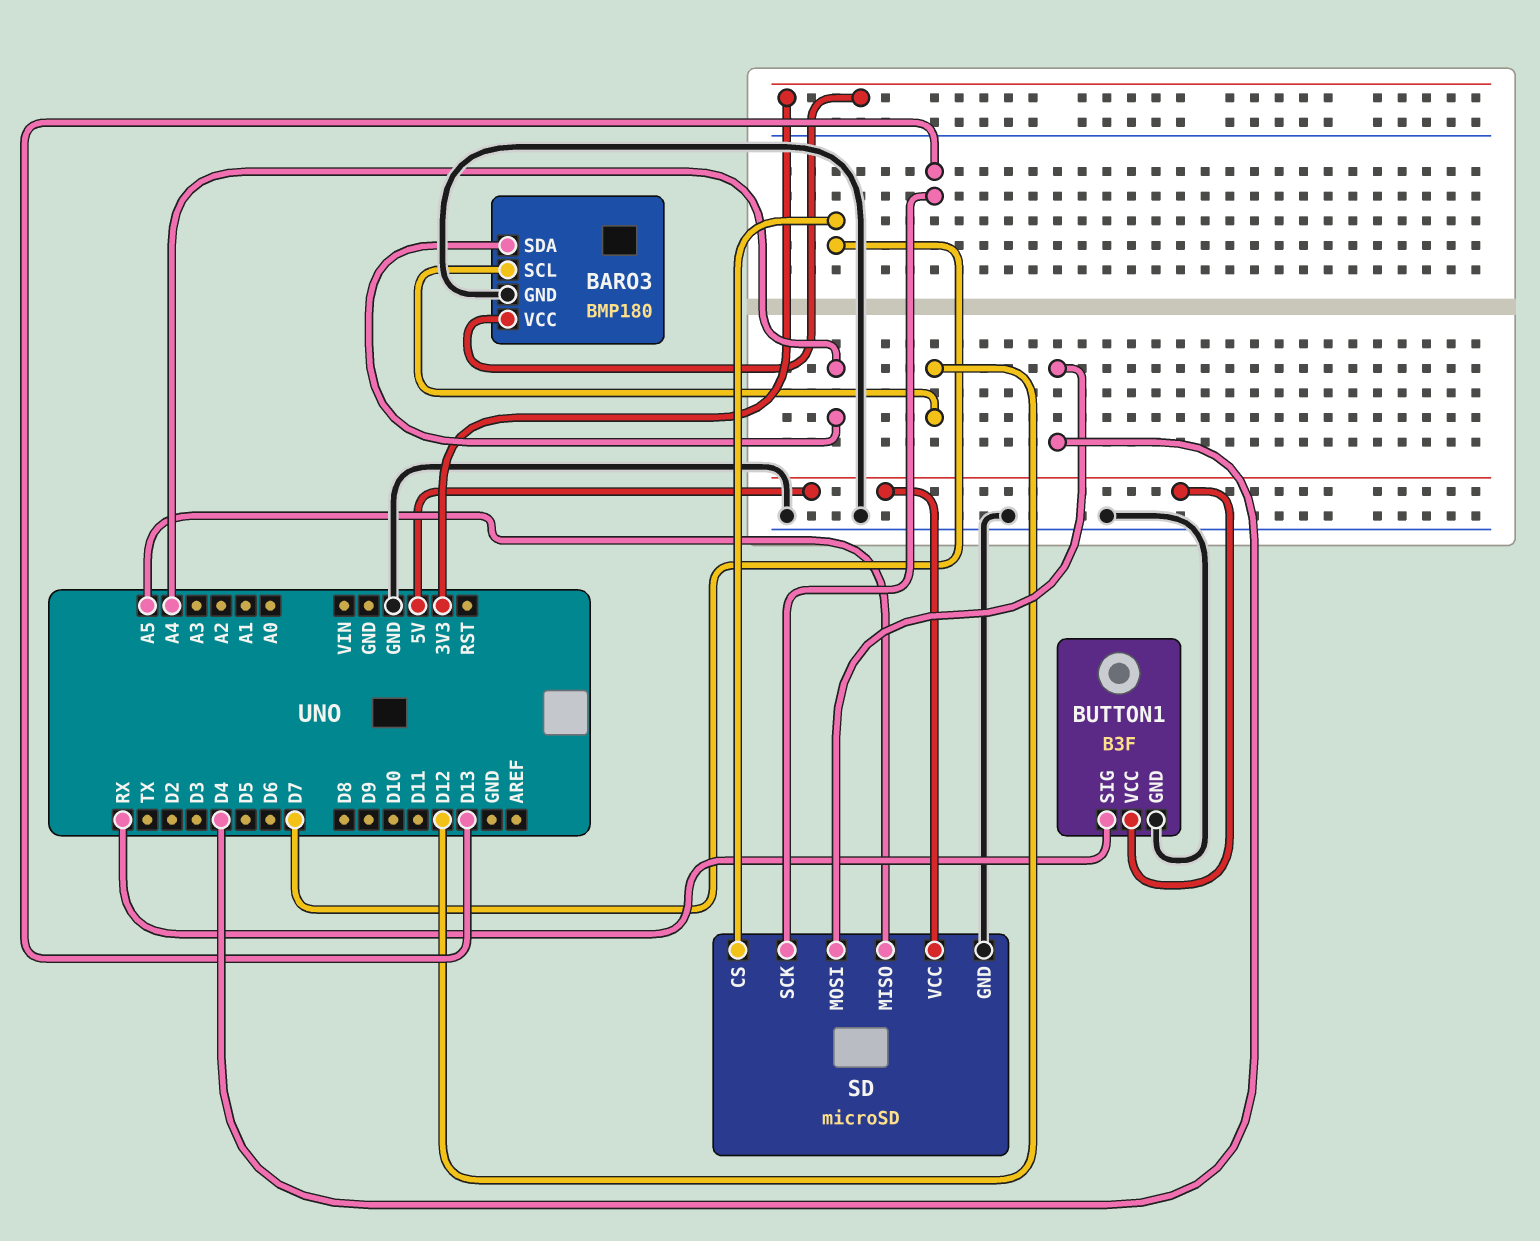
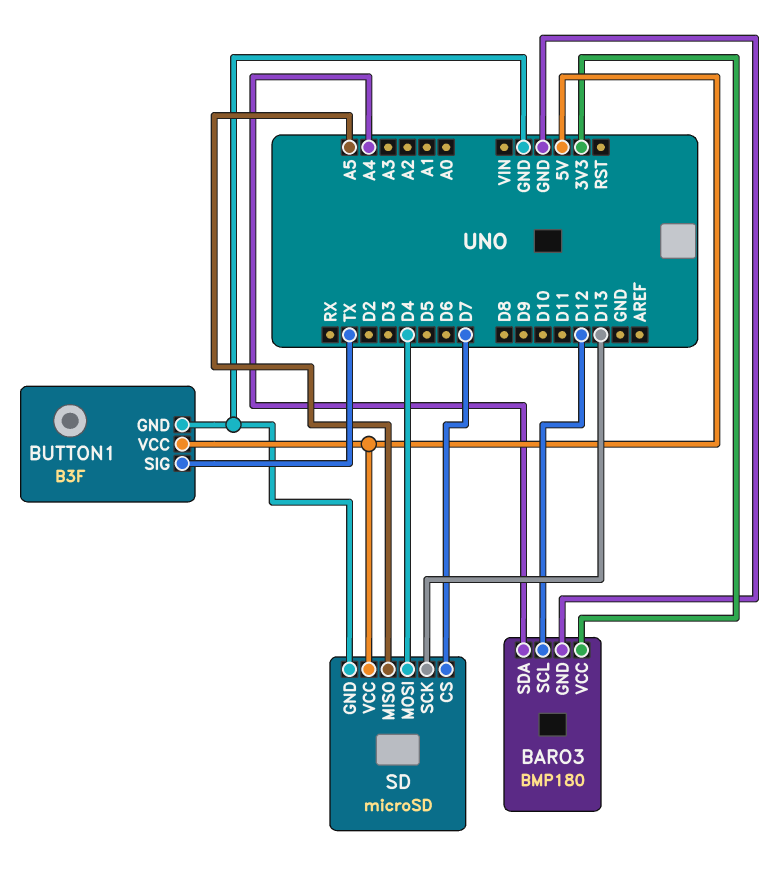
BUTTON1 pin SIG: RX -> TX

